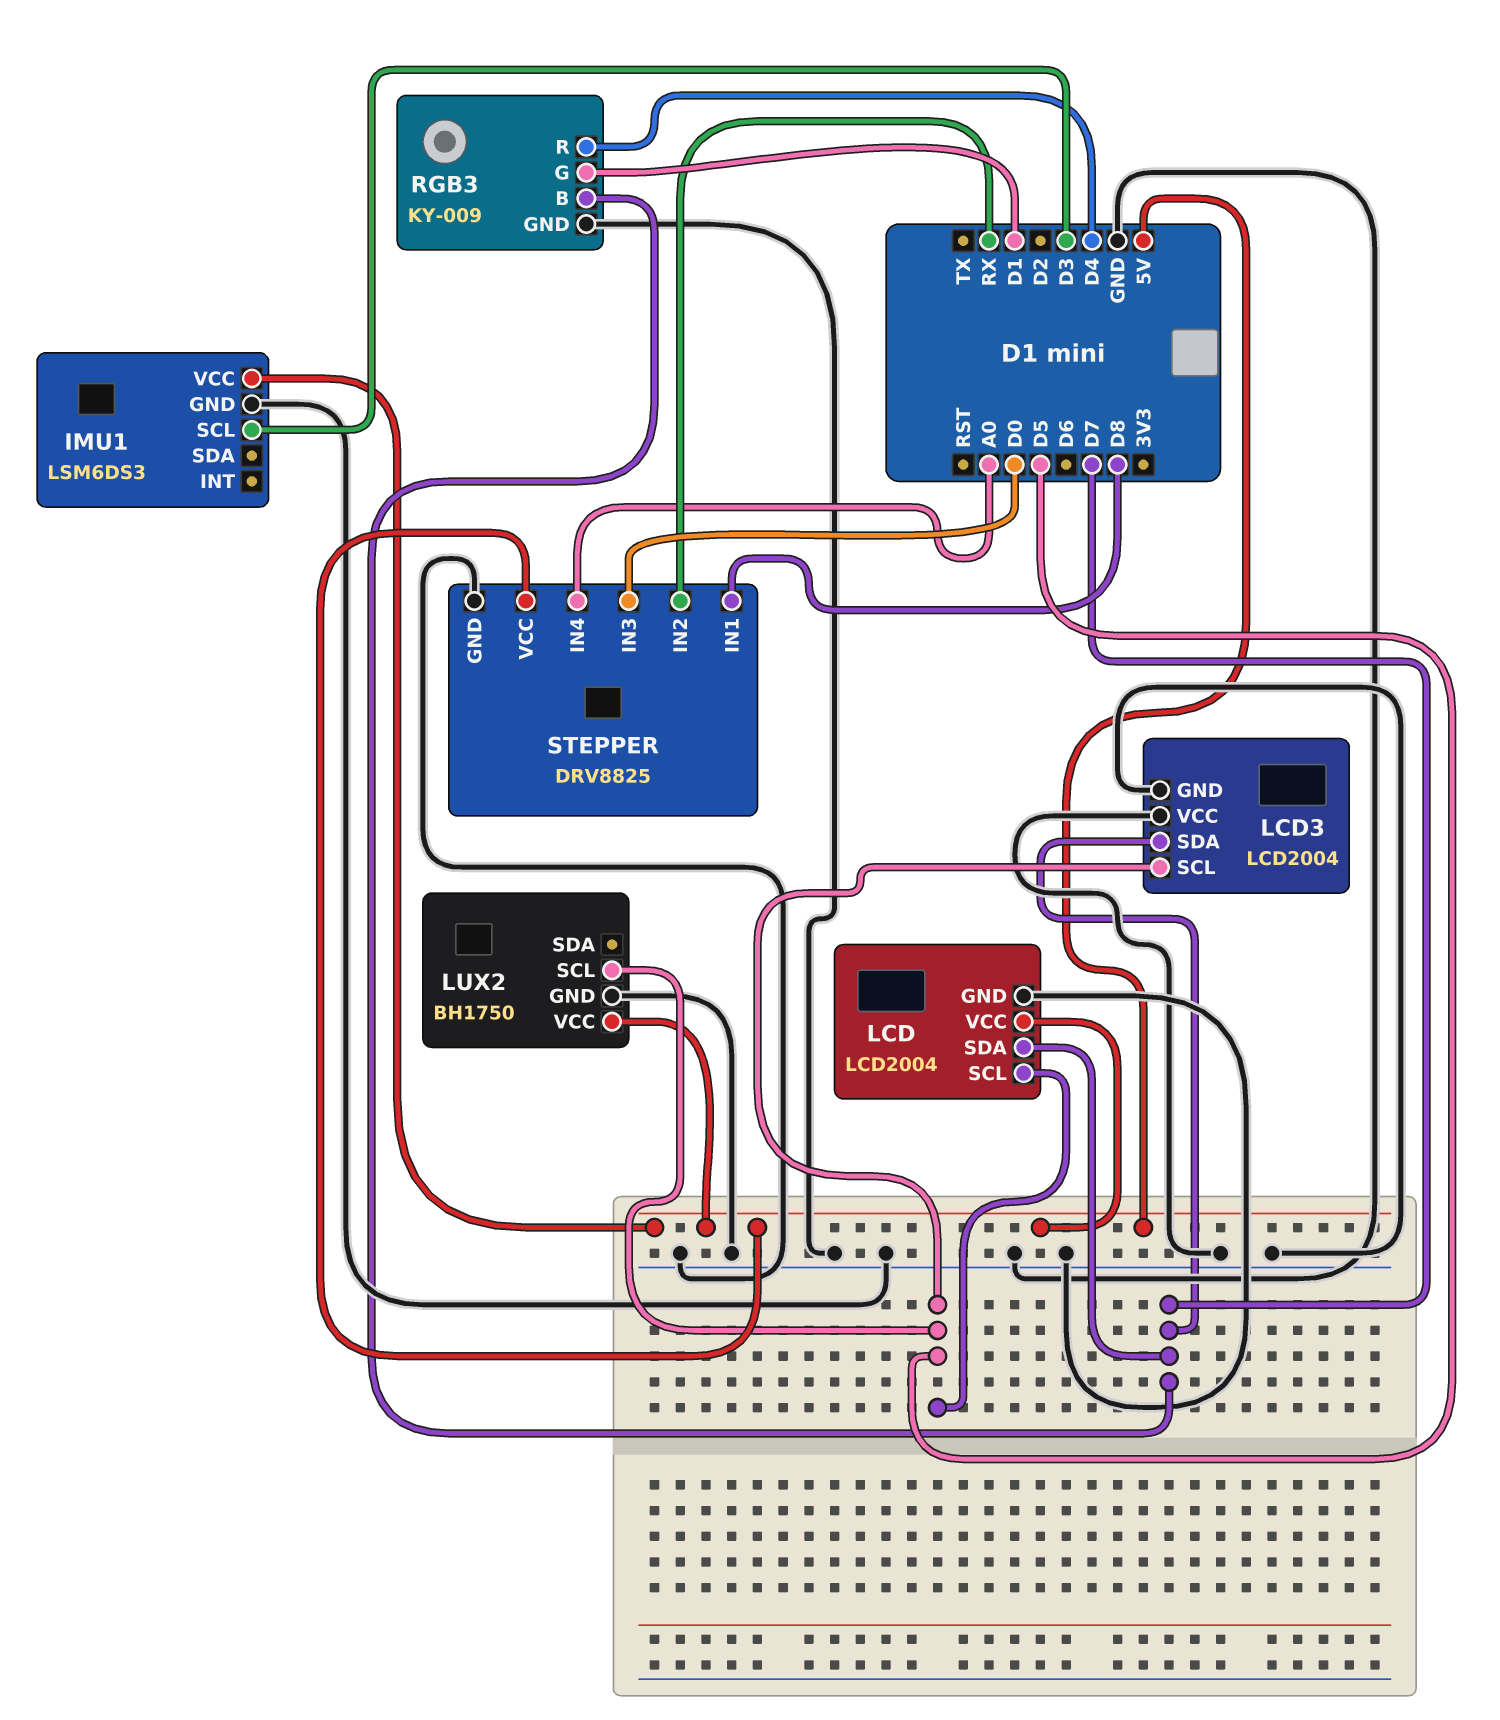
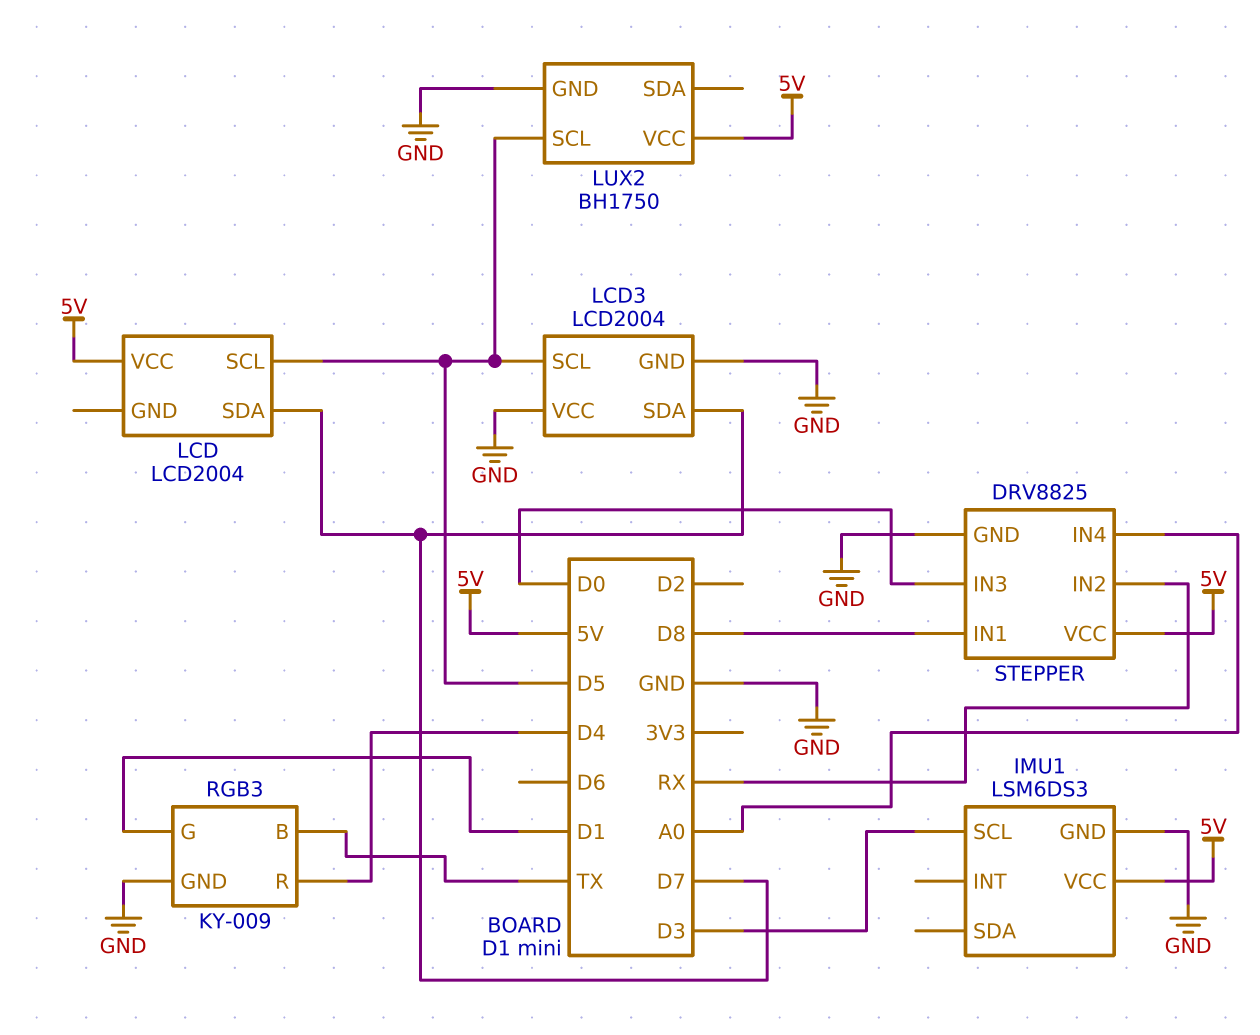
LCD pin GND: GND -> none
RGB3 pin B: D7 -> TX

